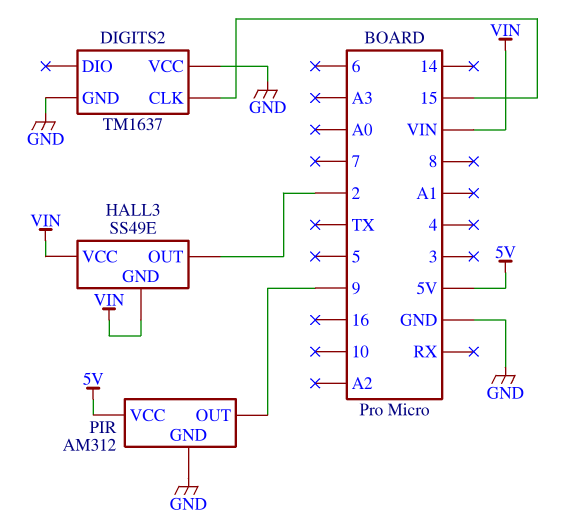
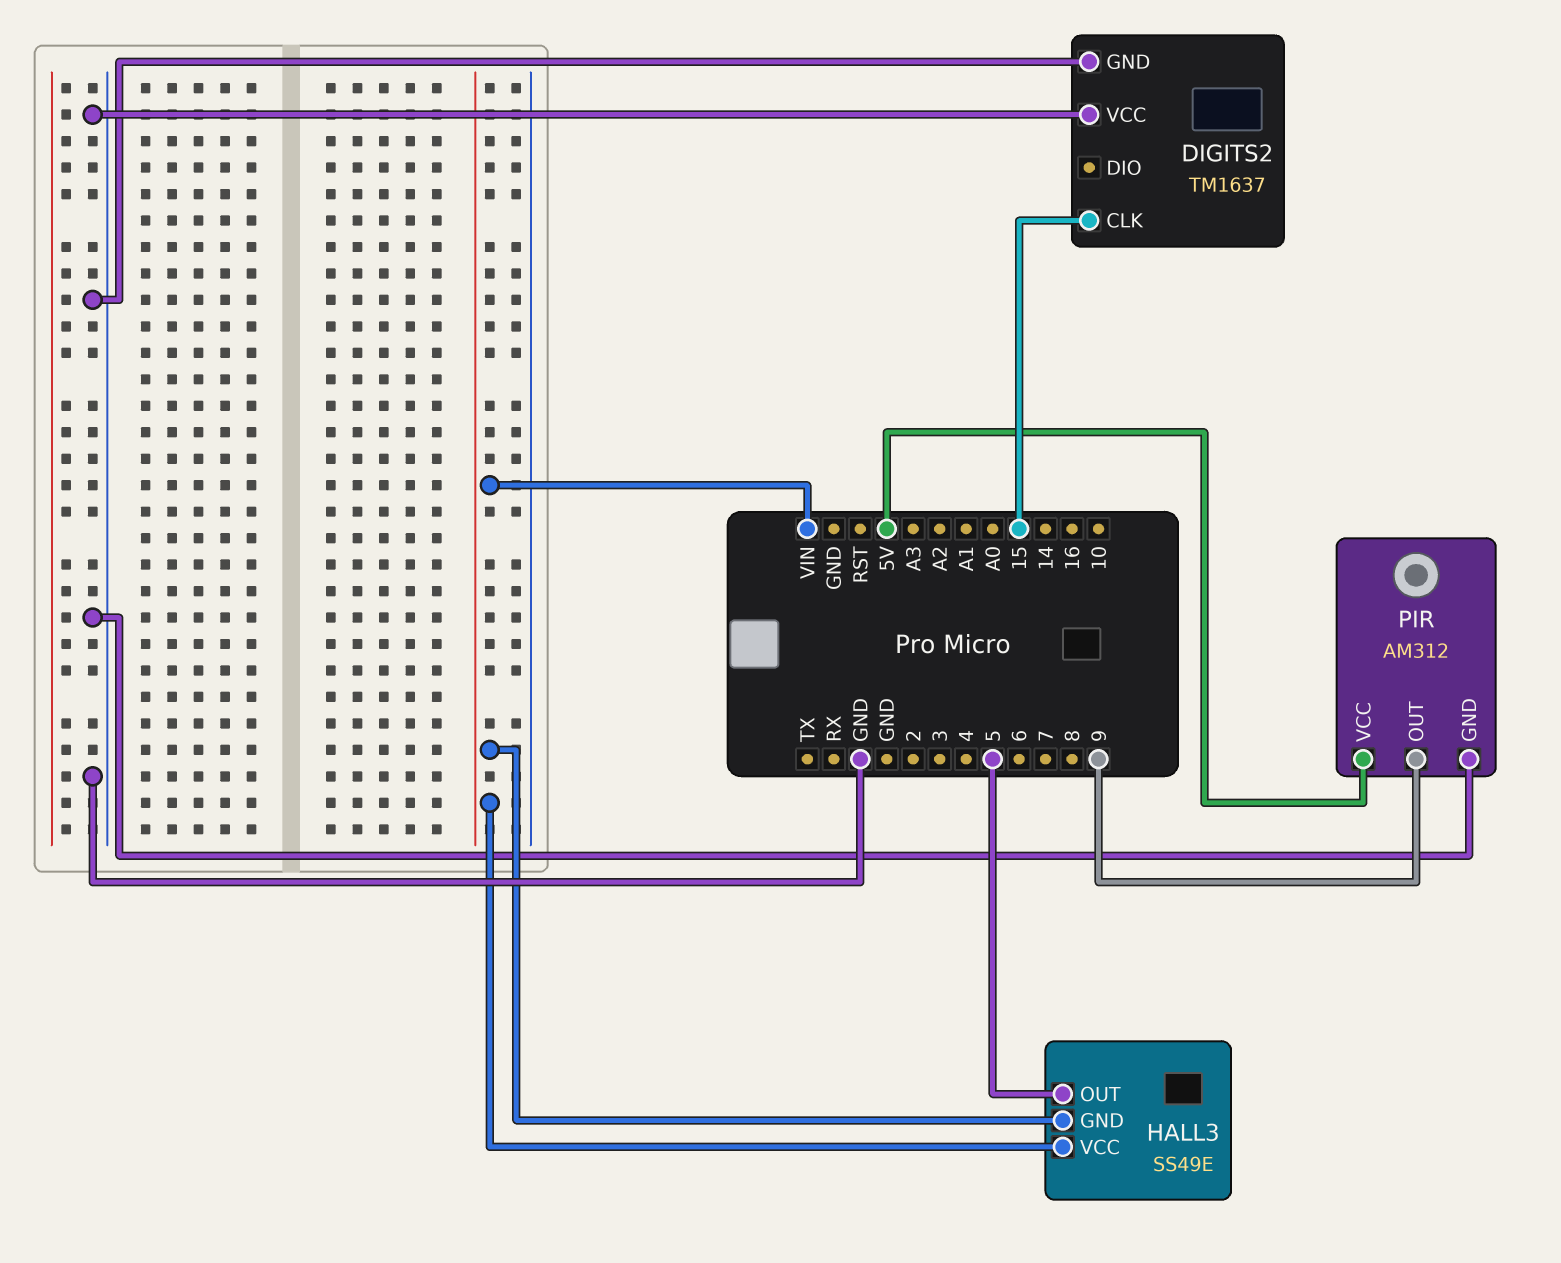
HALL3 pin OUT: 2 -> 5

